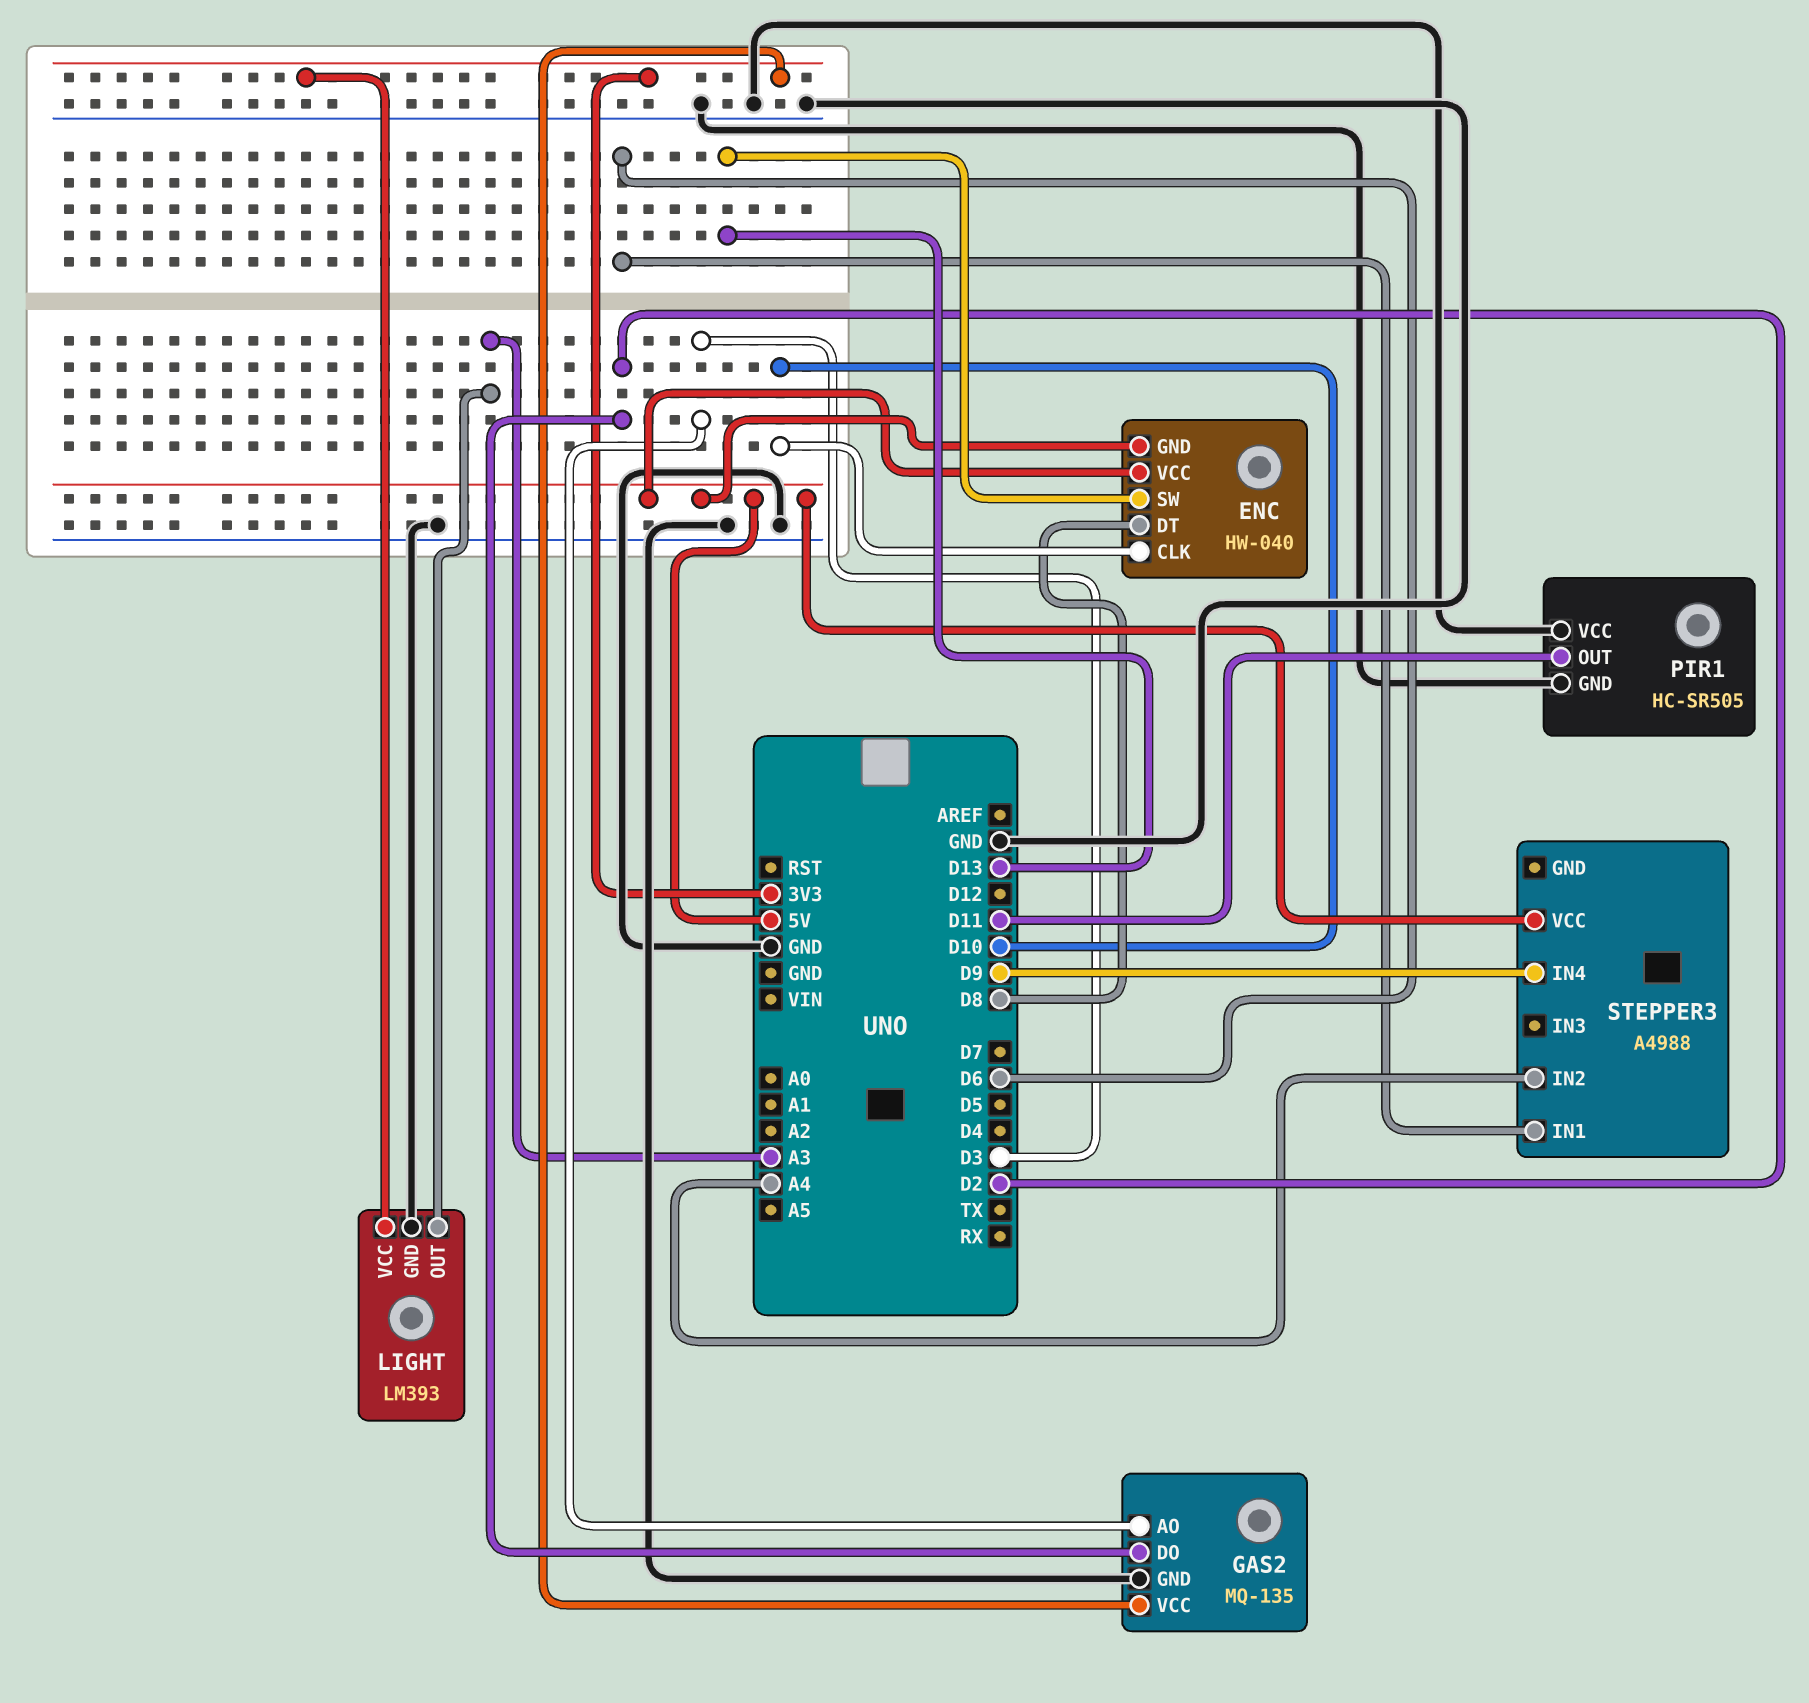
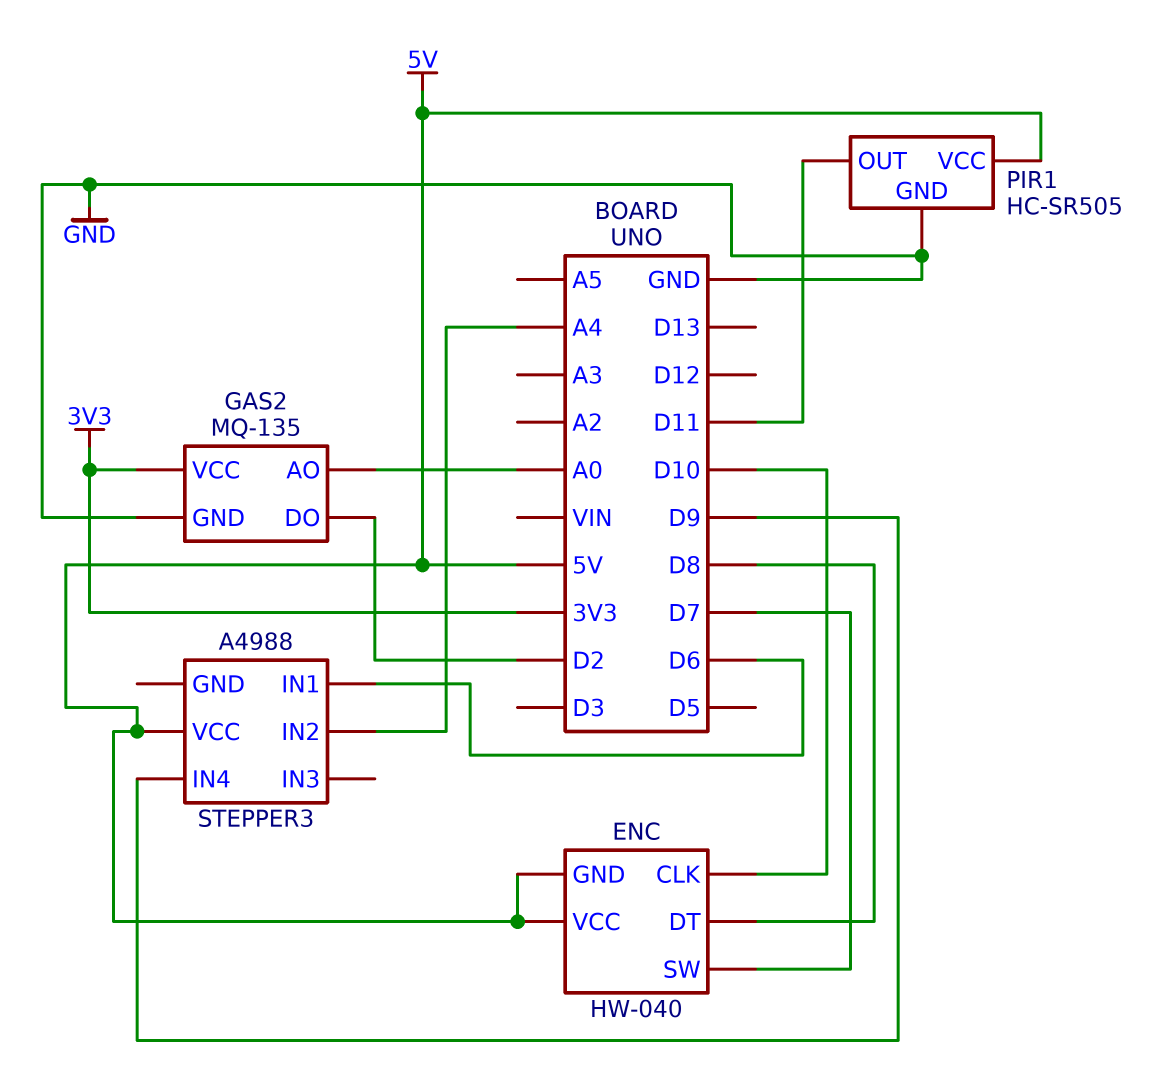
ENC pin SW: D13 -> D7
GAS2 pin AO: D3 -> A0
LIGHT: LM393 -> none
LIGHT pin GND: GND -> none
LIGHT pin OUT: A3 -> none
LIGHT pin VCC: 3V3 -> none
PIR1 pin VCC: GND -> 5V

